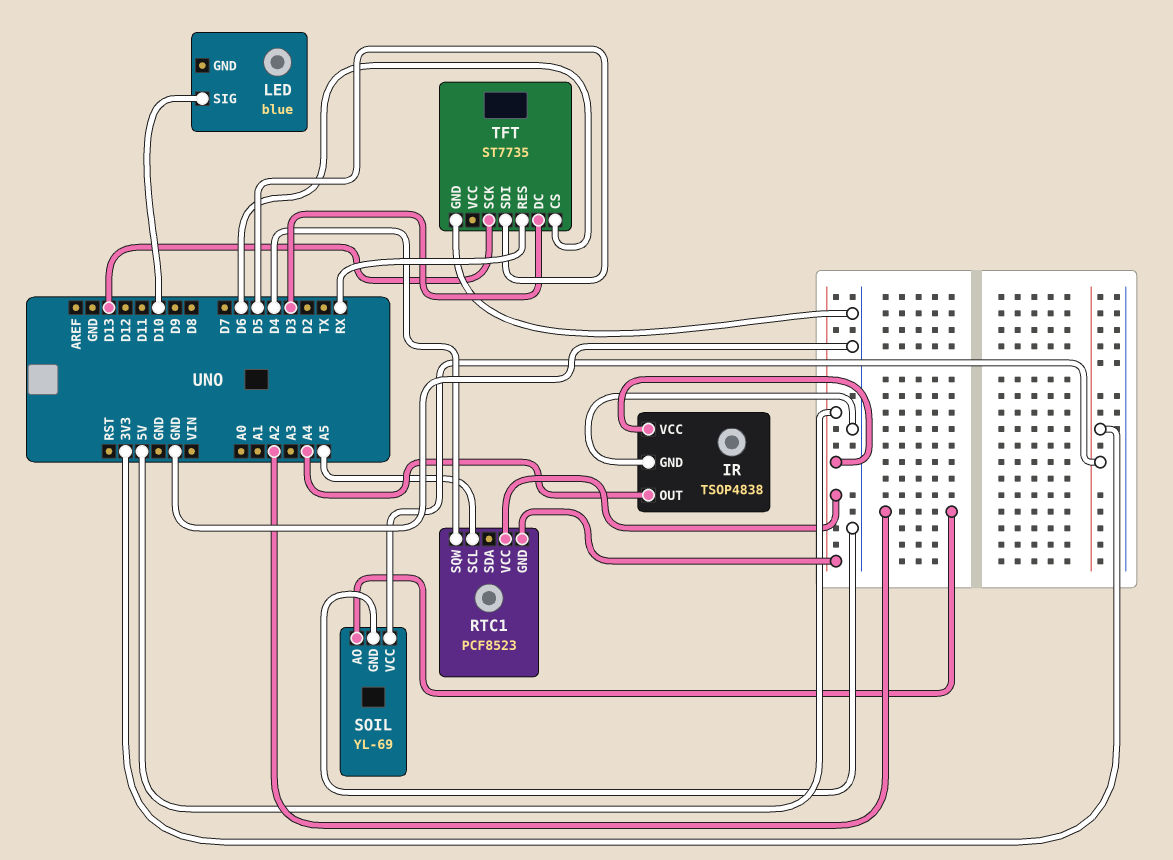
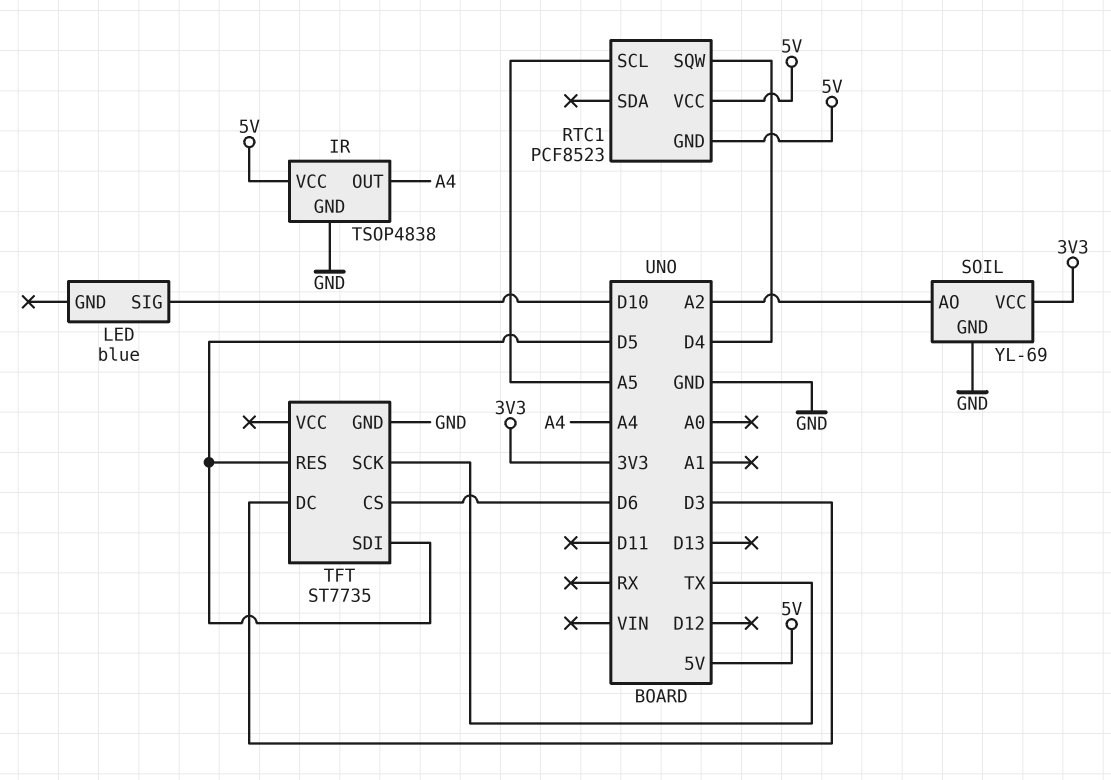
TFT pin RES: RX -> D5
TFT pin SCK: D13 -> TX

